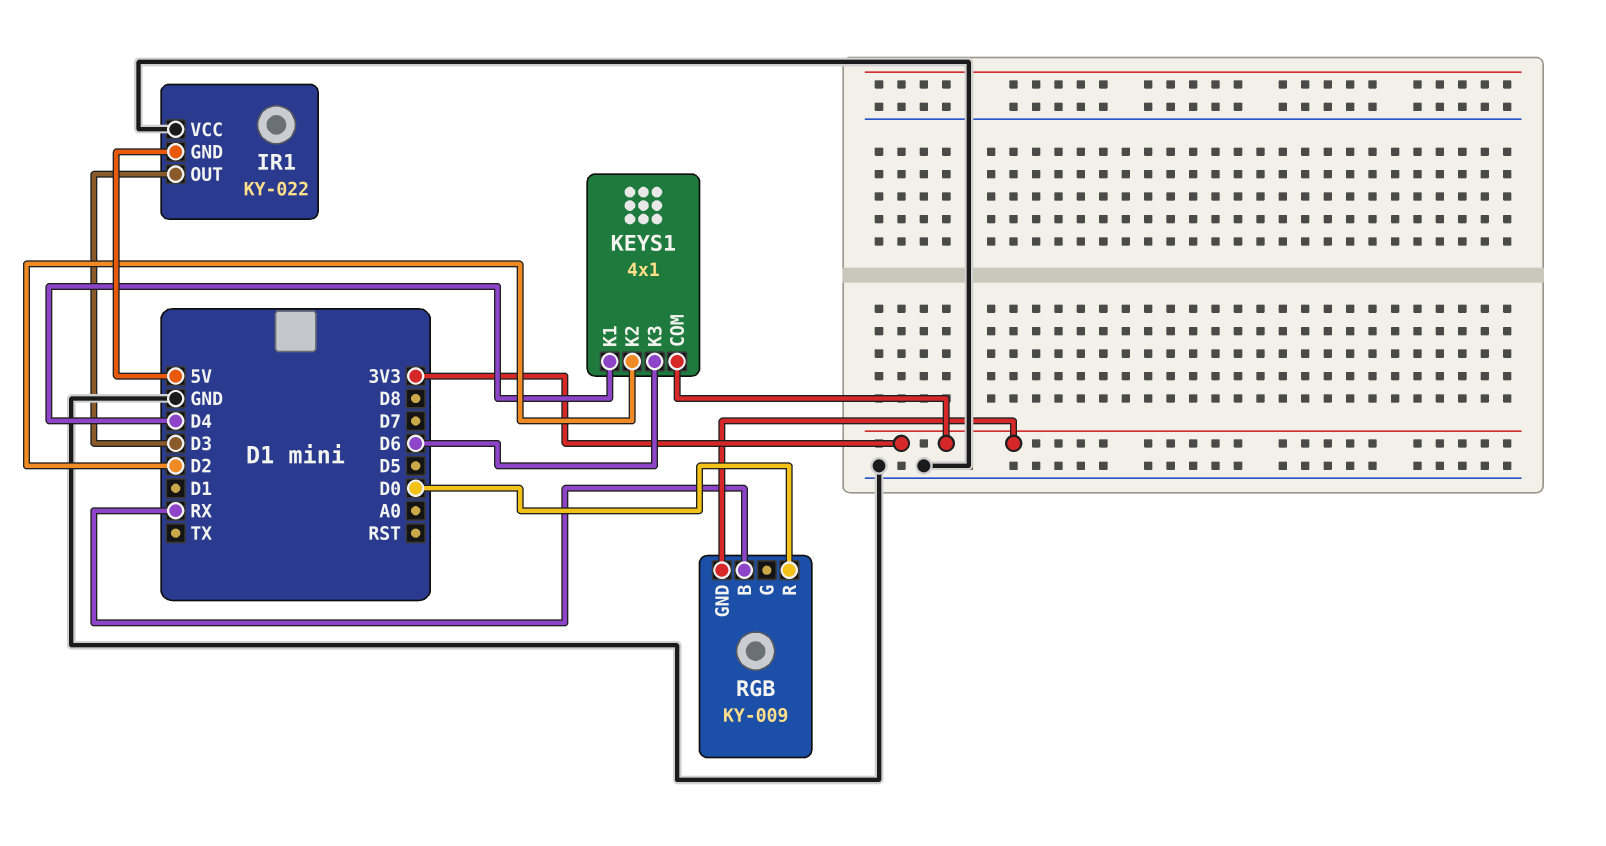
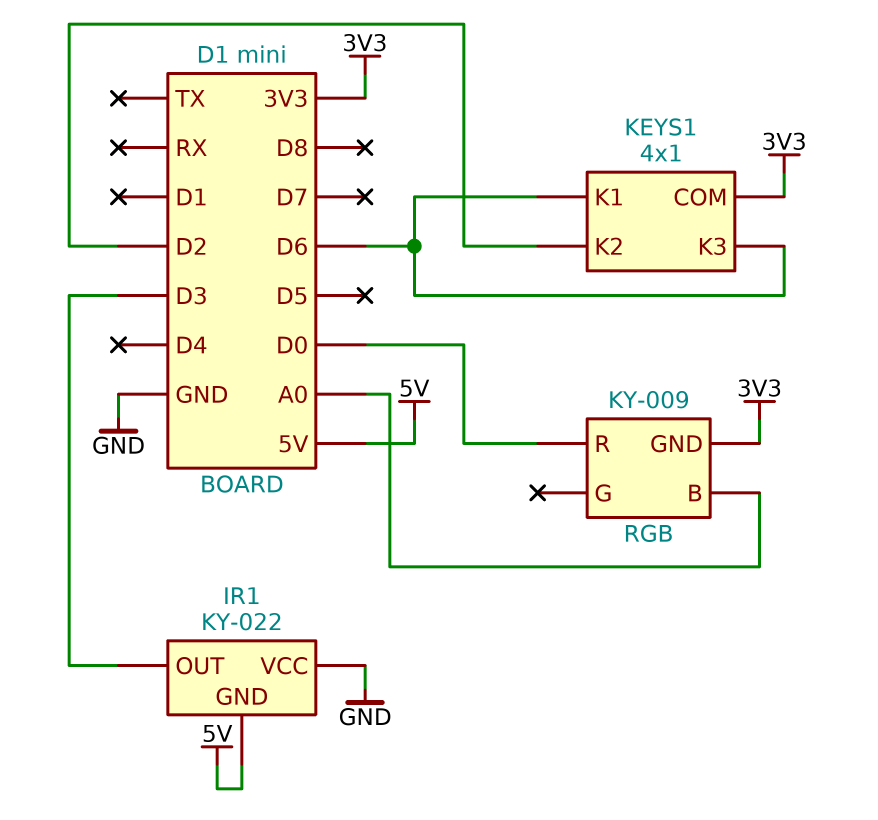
KEYS1 pin K1: D4 -> D6
RGB pin B: RX -> A0

